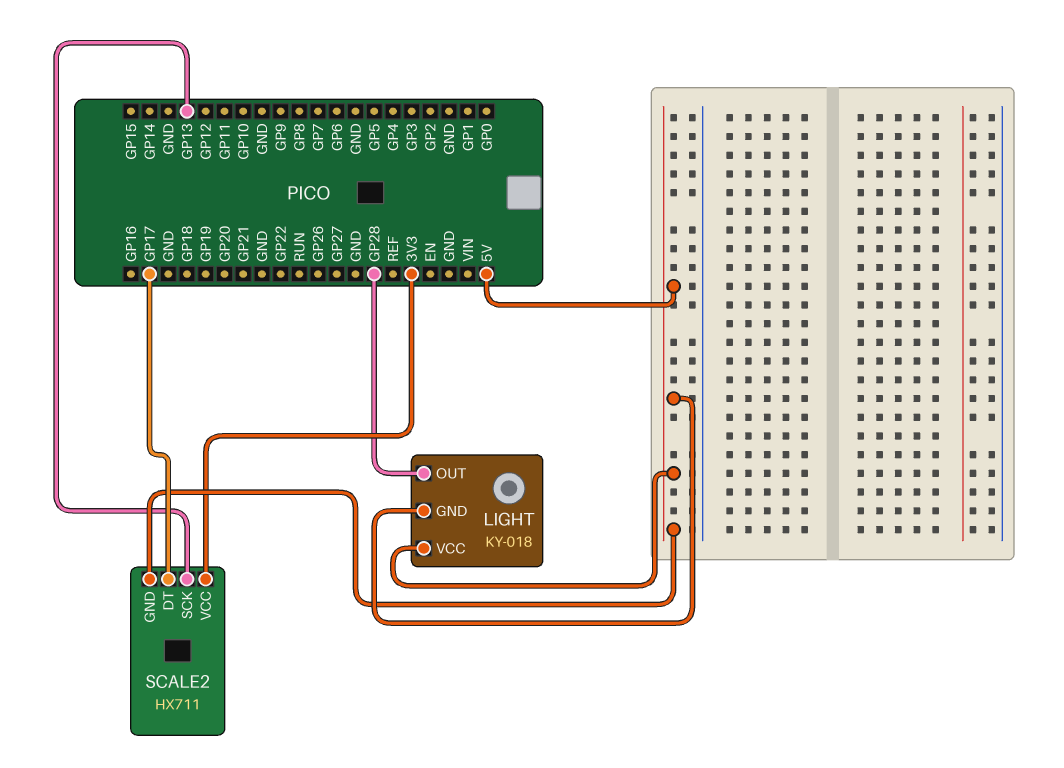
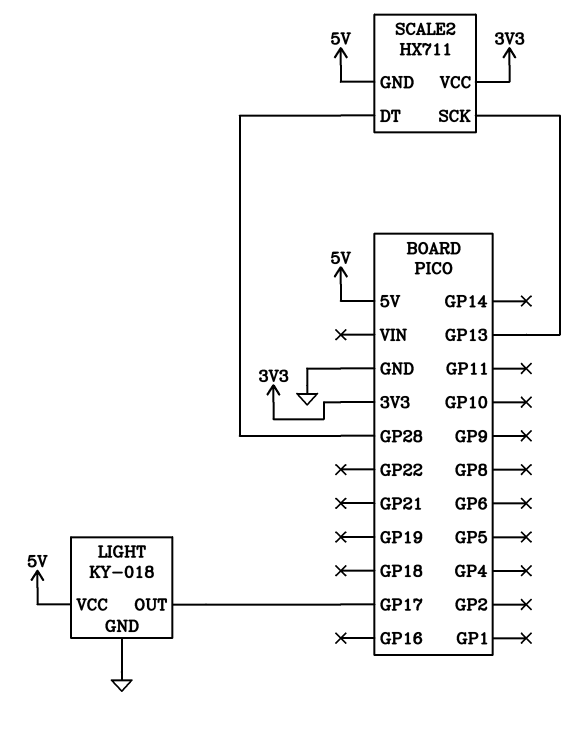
LIGHT pin GND: 5V -> GND
LIGHT pin OUT: GP28 -> GP17
SCALE2 pin DT: GP17 -> GP28

